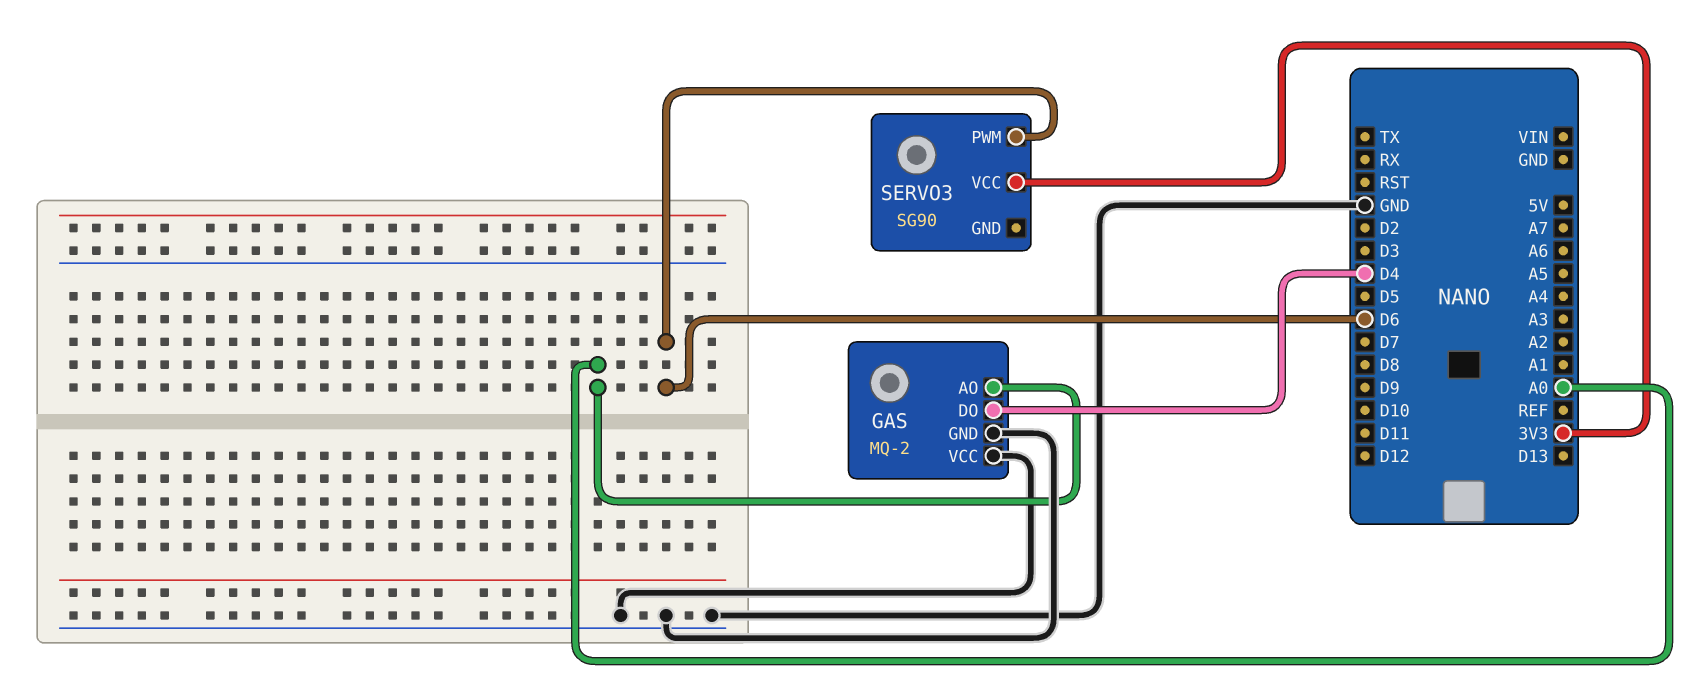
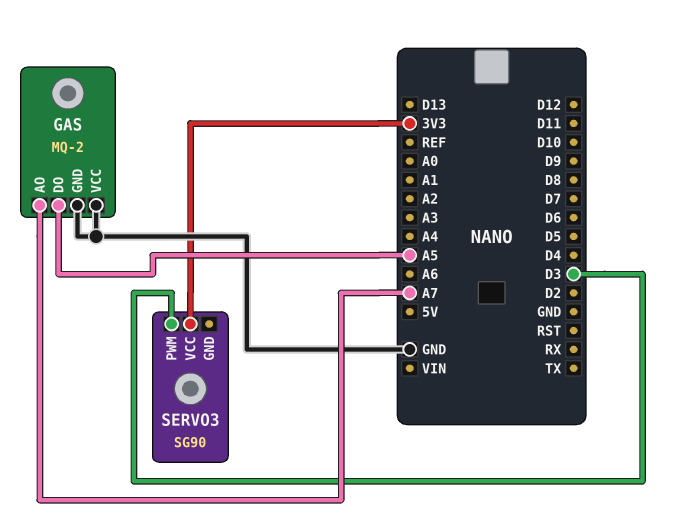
GAS pin AO: A0 -> A7
GAS pin DO: D4 -> A5
SERVO3 pin PWM: D6 -> D3

